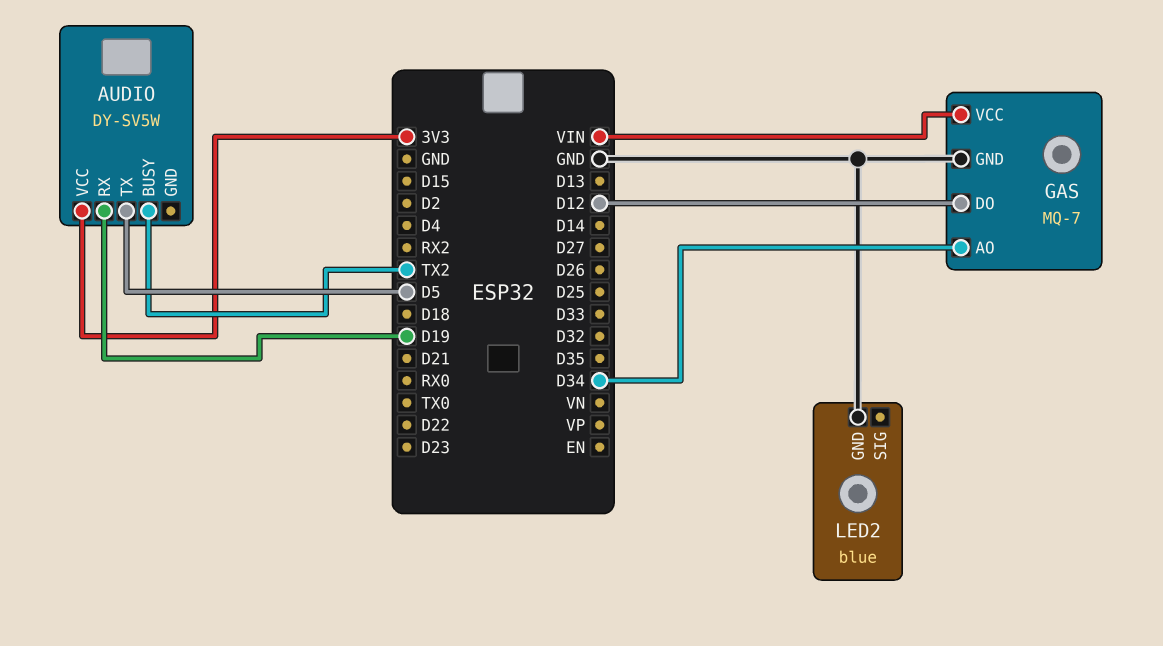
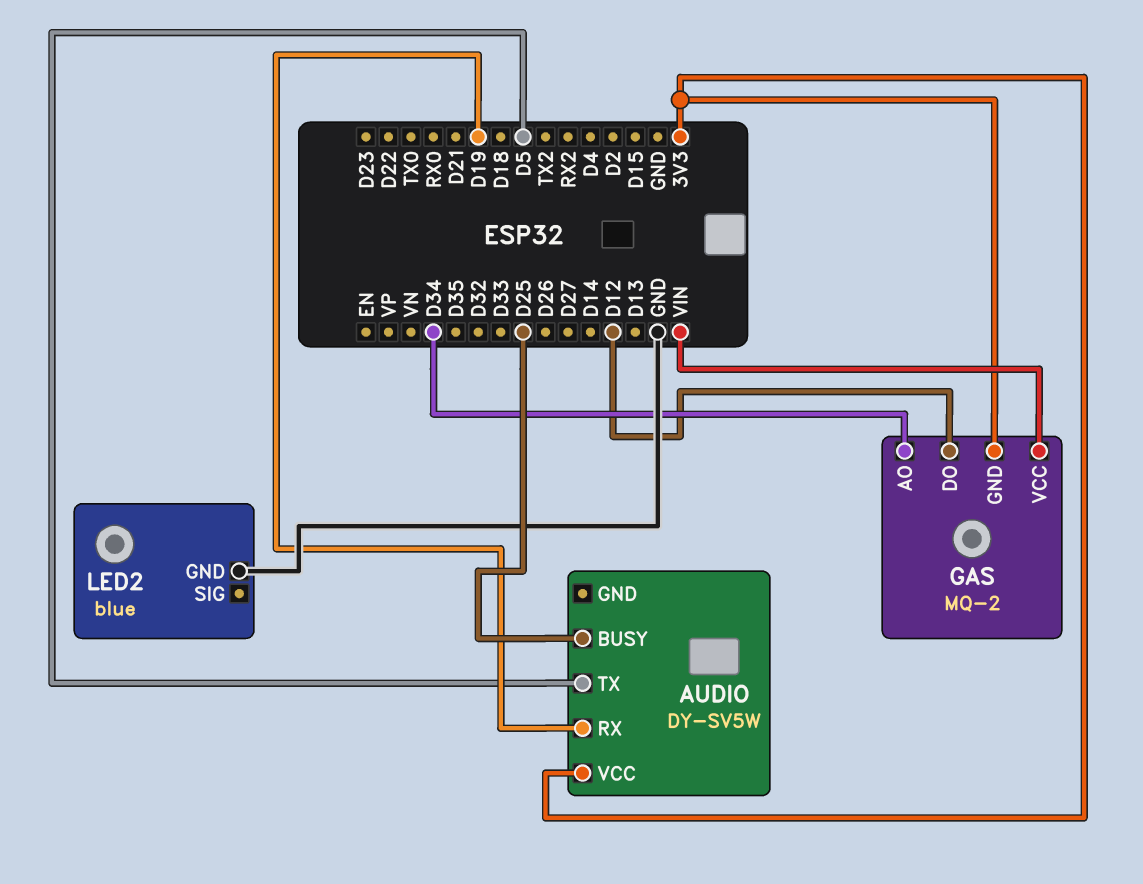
AUDIO pin BUSY: TX2 -> D25
GAS: MQ-7 -> MQ-2
GAS pin GND: GND -> 3V3

